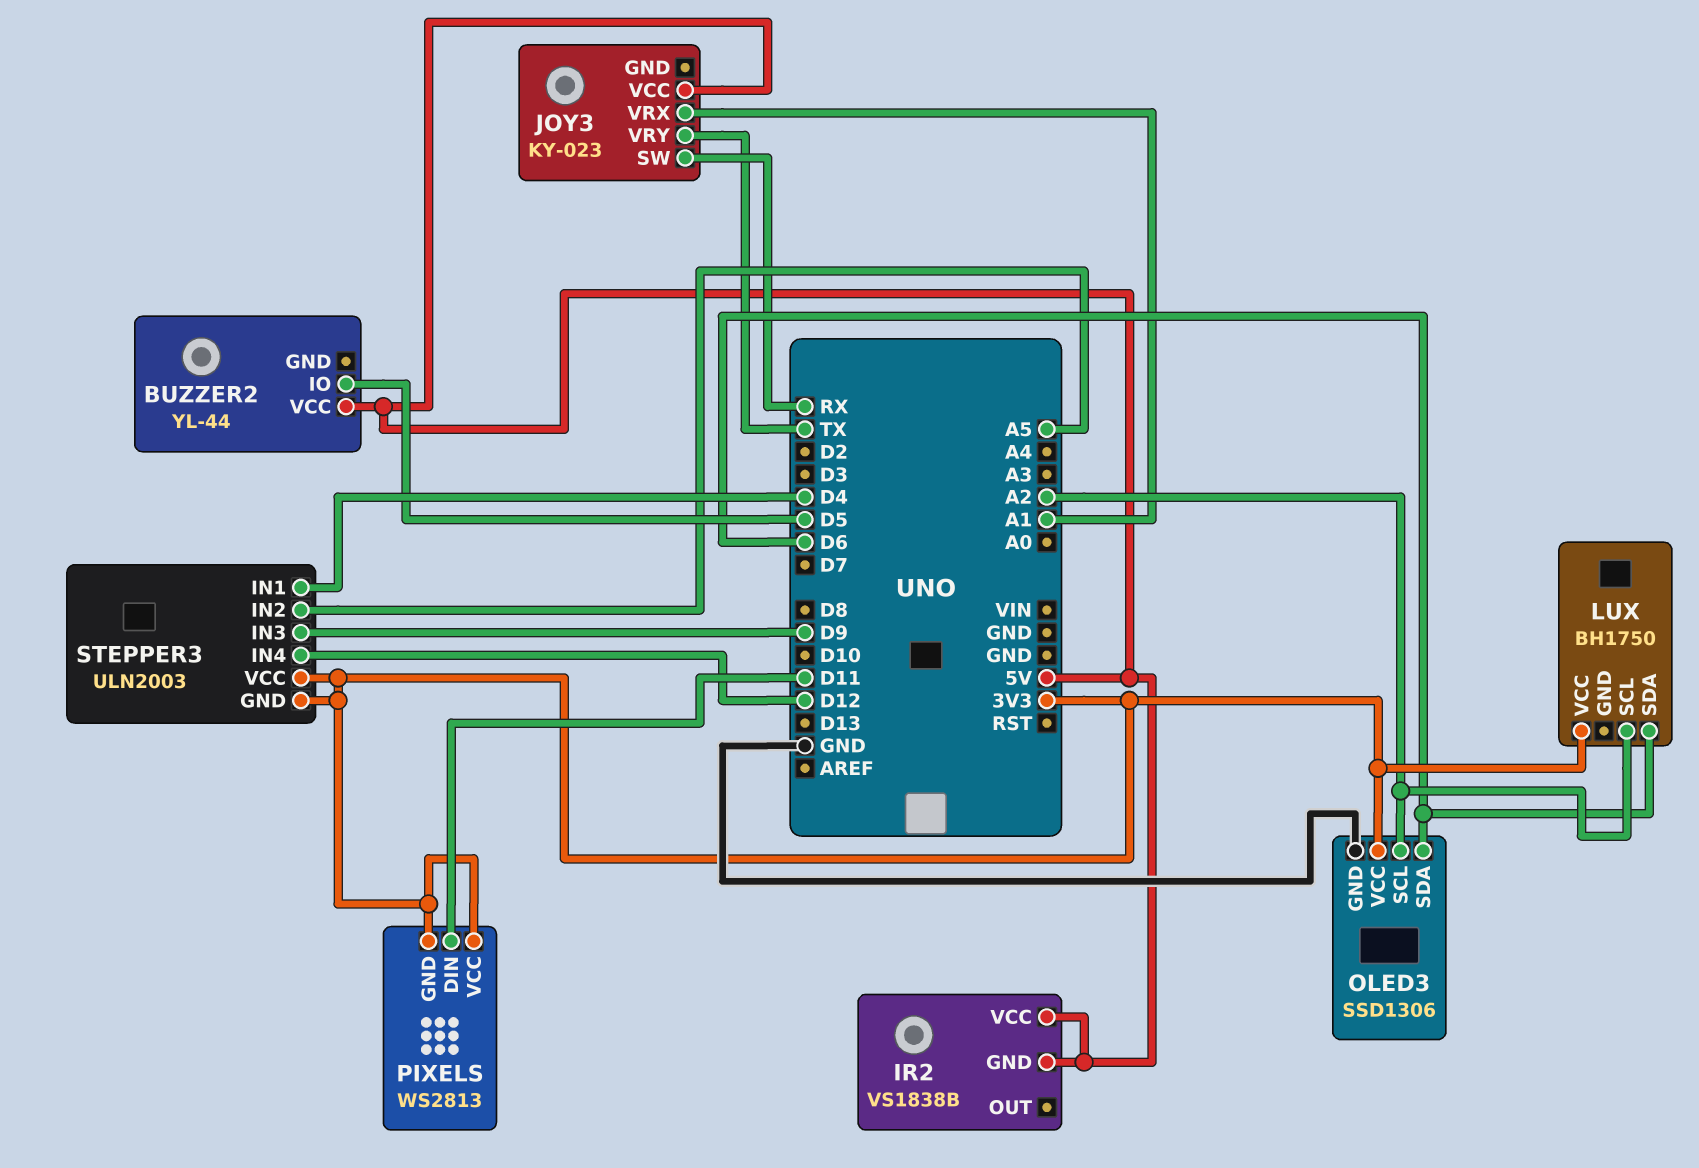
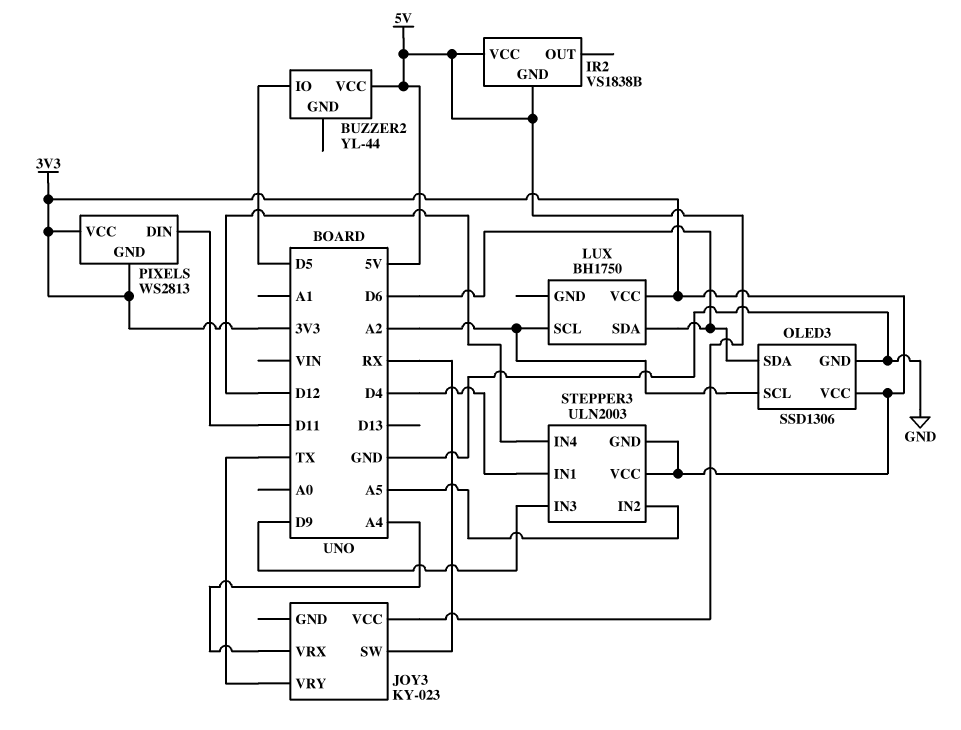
JOY3 pin VRX: A1 -> A4

